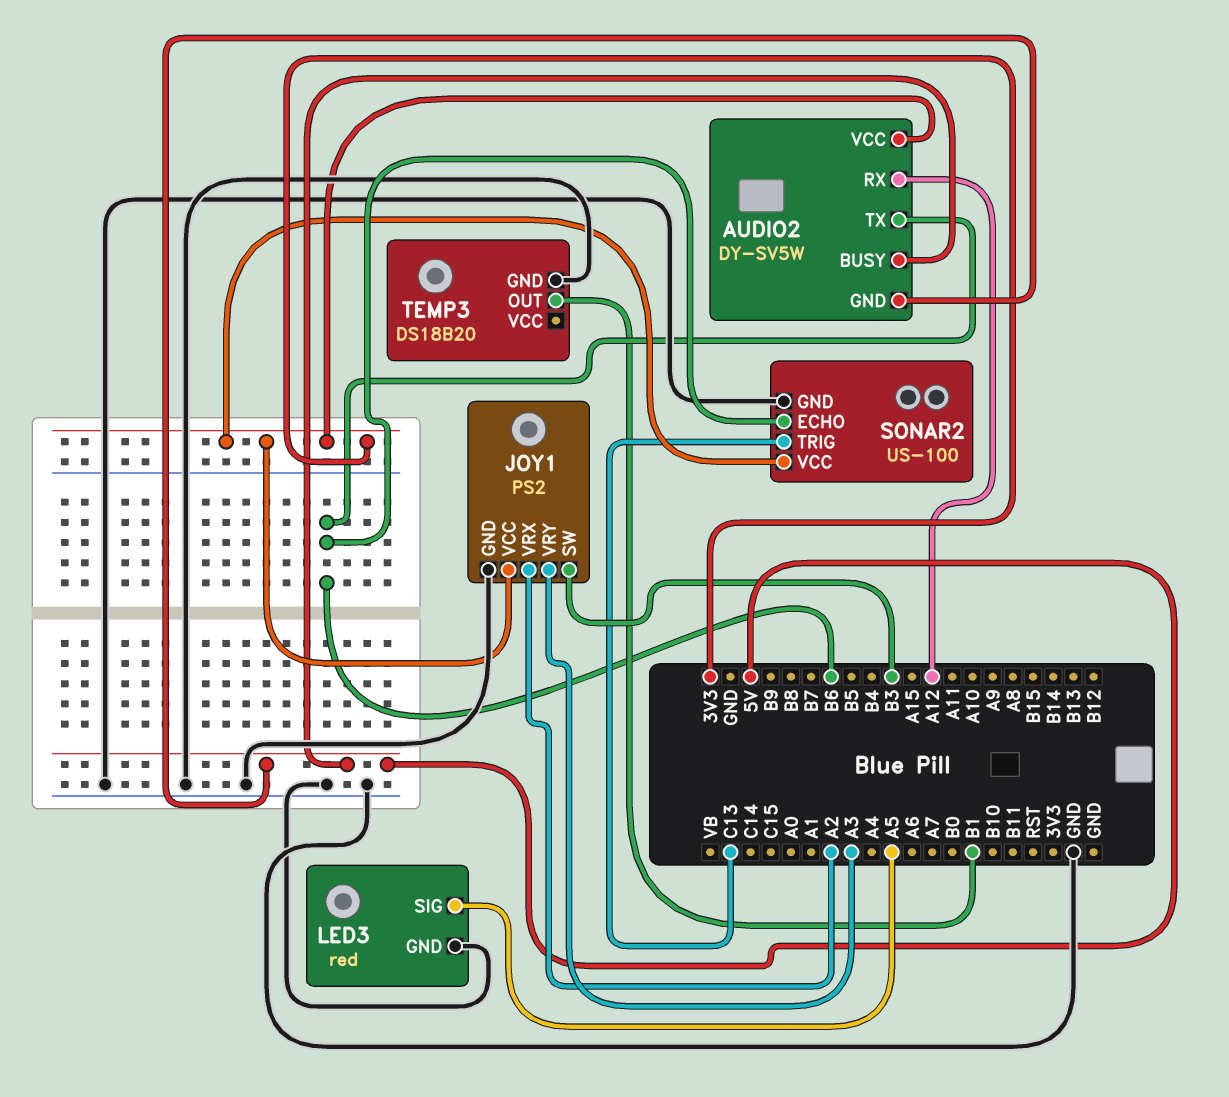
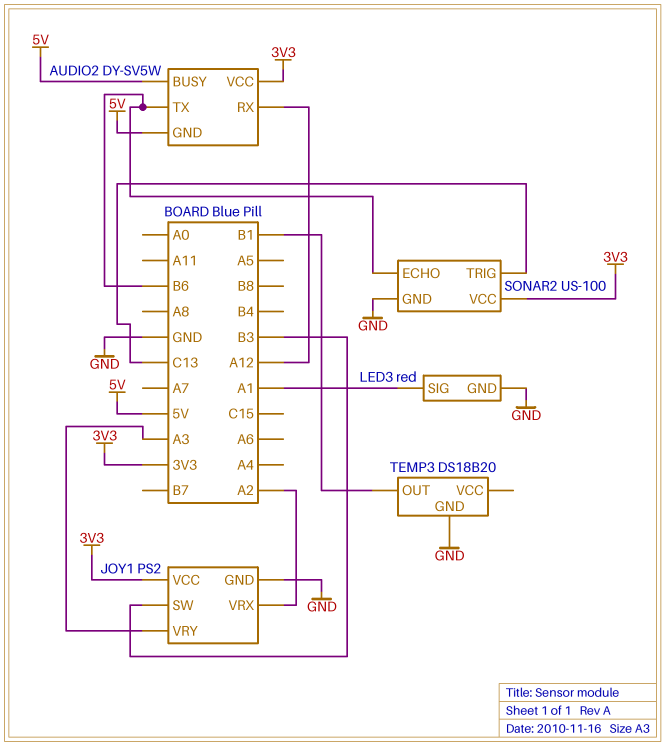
LED3 pin SIG: A5 -> A1

